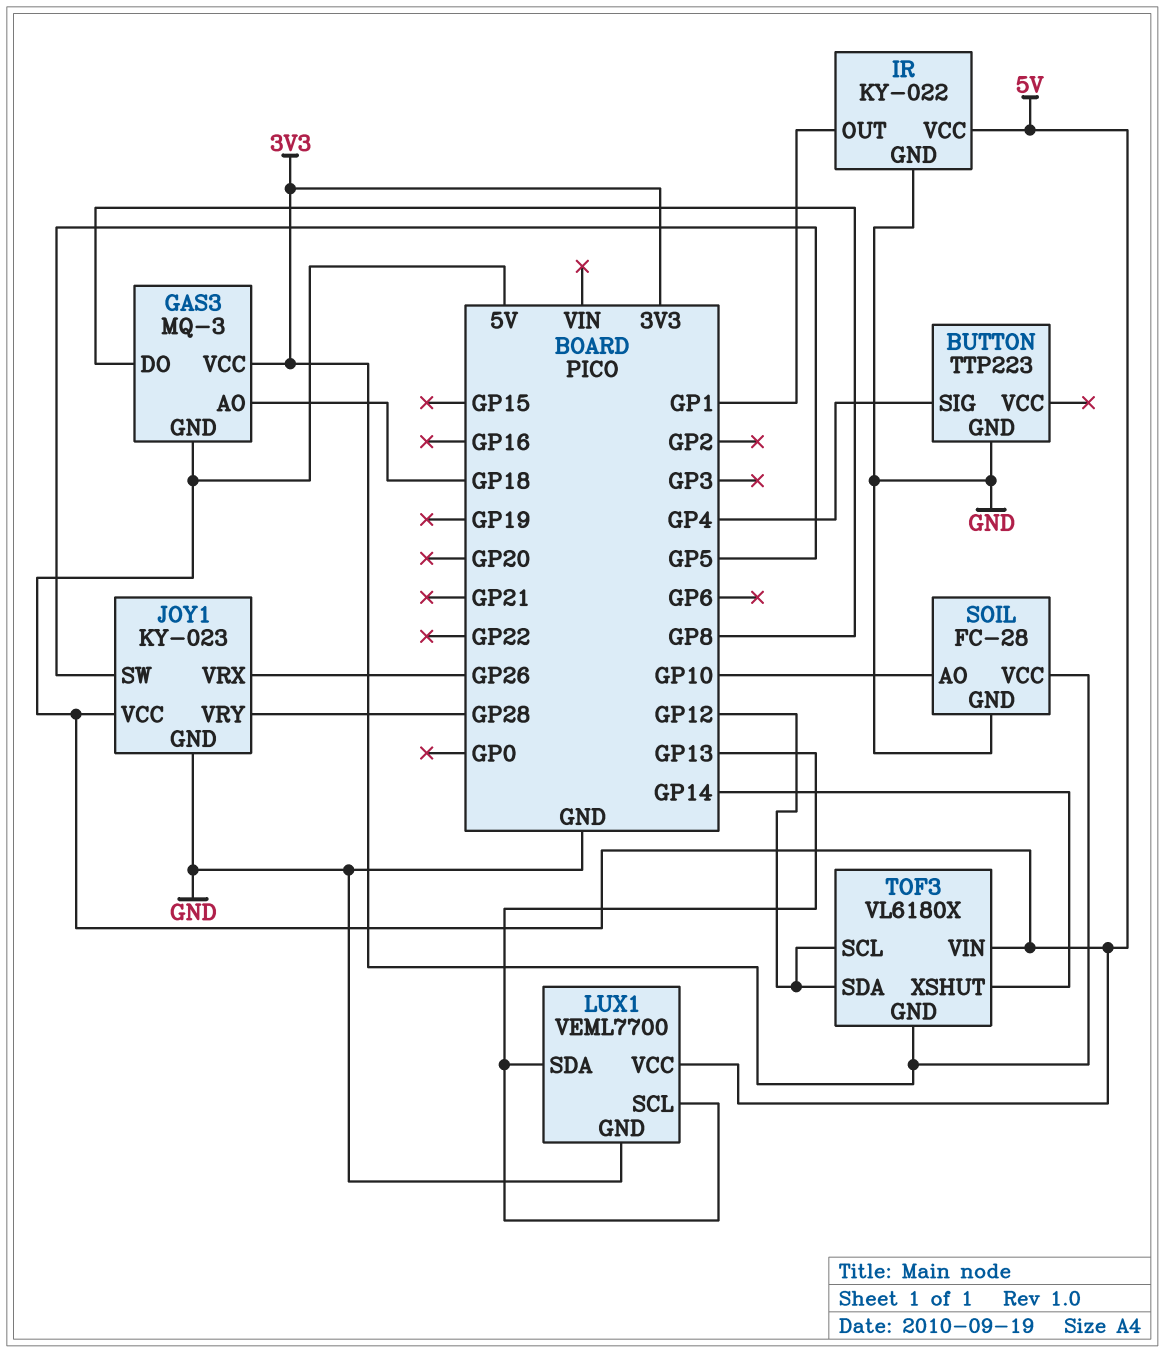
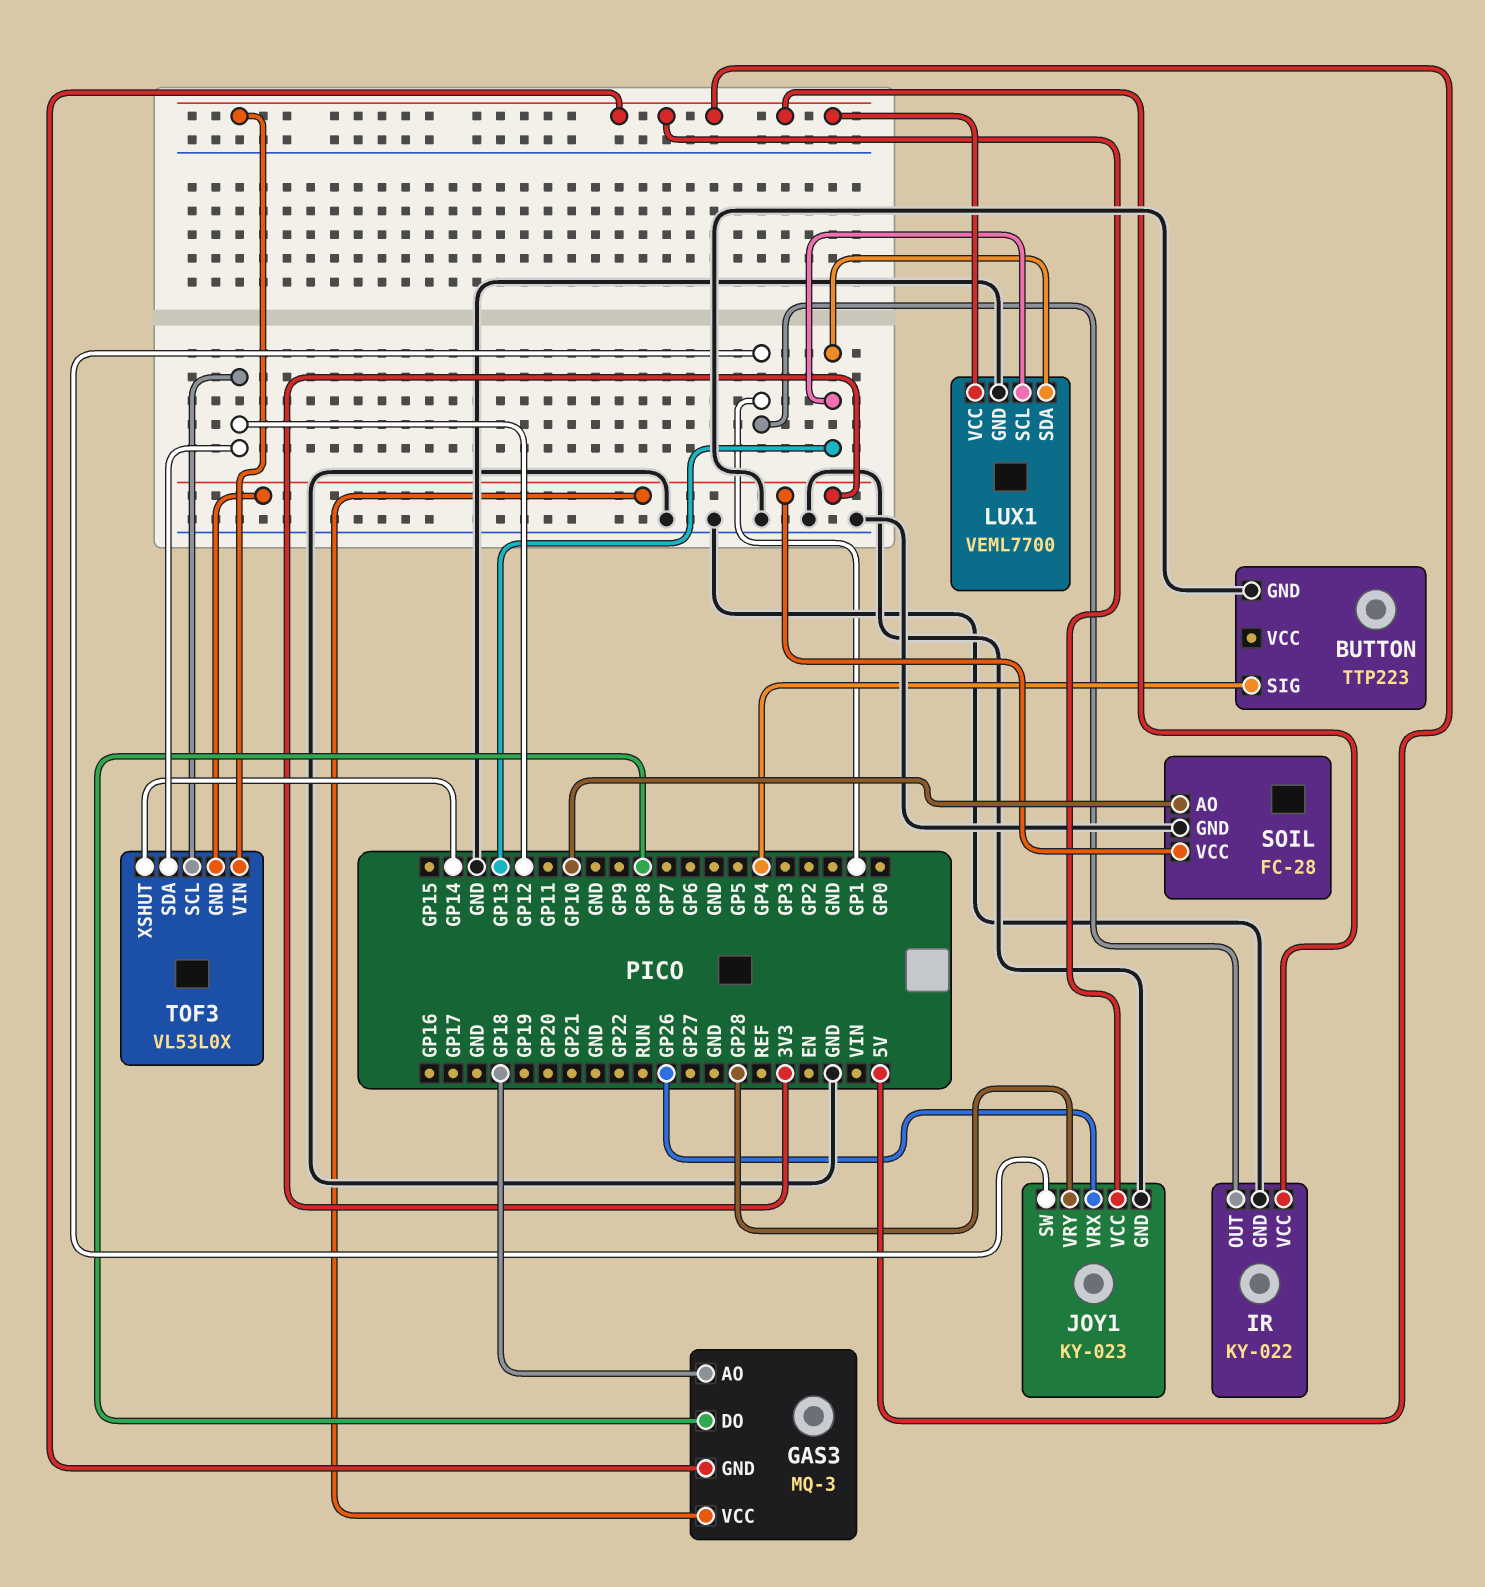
JOY1 pin SW: GP5 -> GP1
TOF3: VL6180X -> VL53L0X

